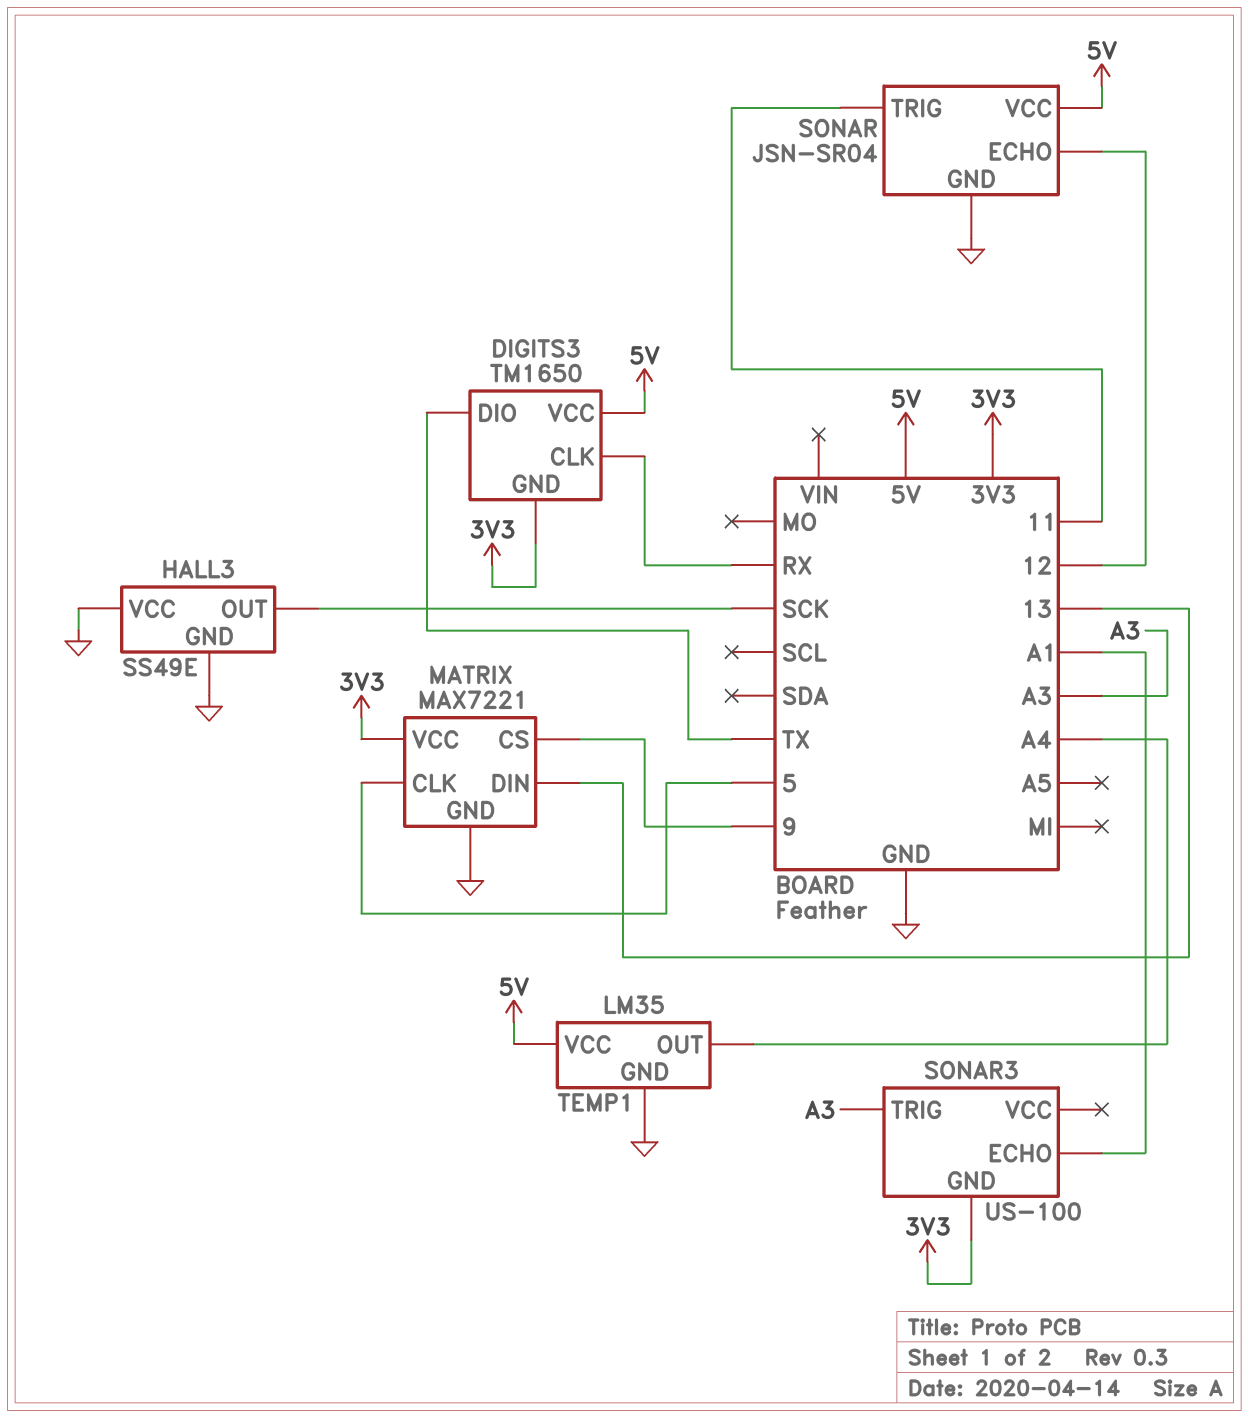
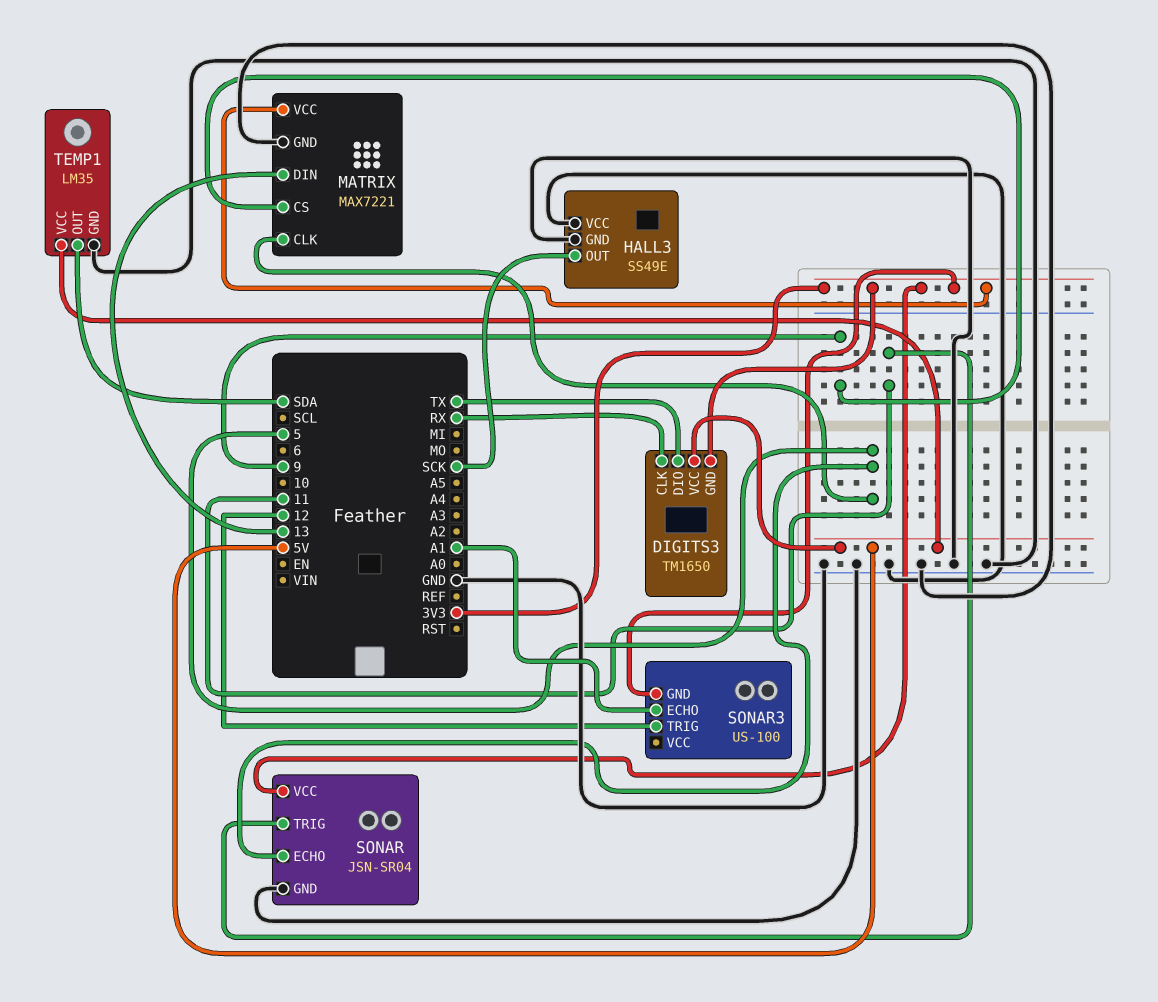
SONAR pin ECHO: 12 -> 5
SONAR pin VCC: 5V -> 3V3
SONAR3 pin TRIG: A3 -> 12
TEMP1 pin OUT: A4 -> SDA

